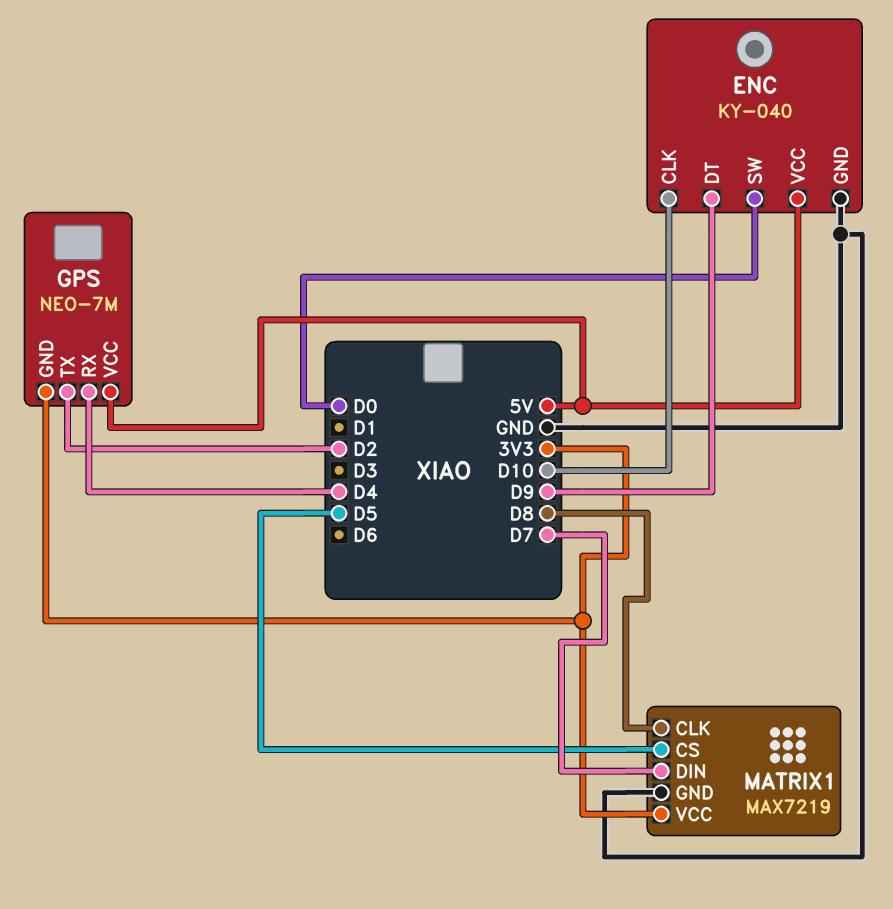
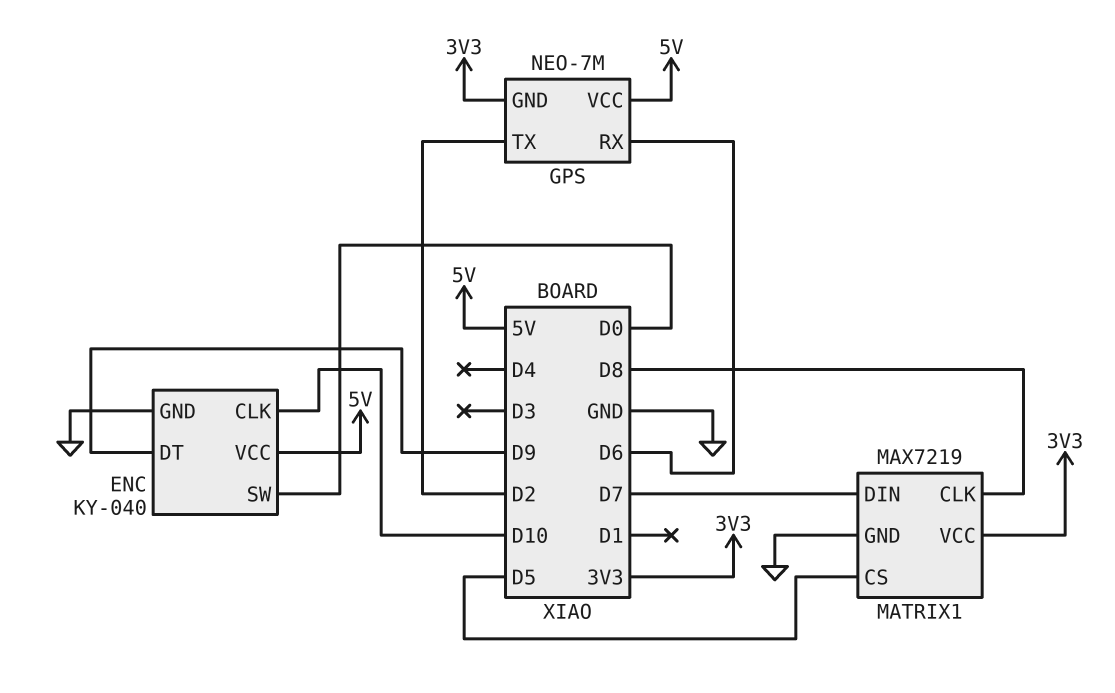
GPS pin RX: D4 -> D6

